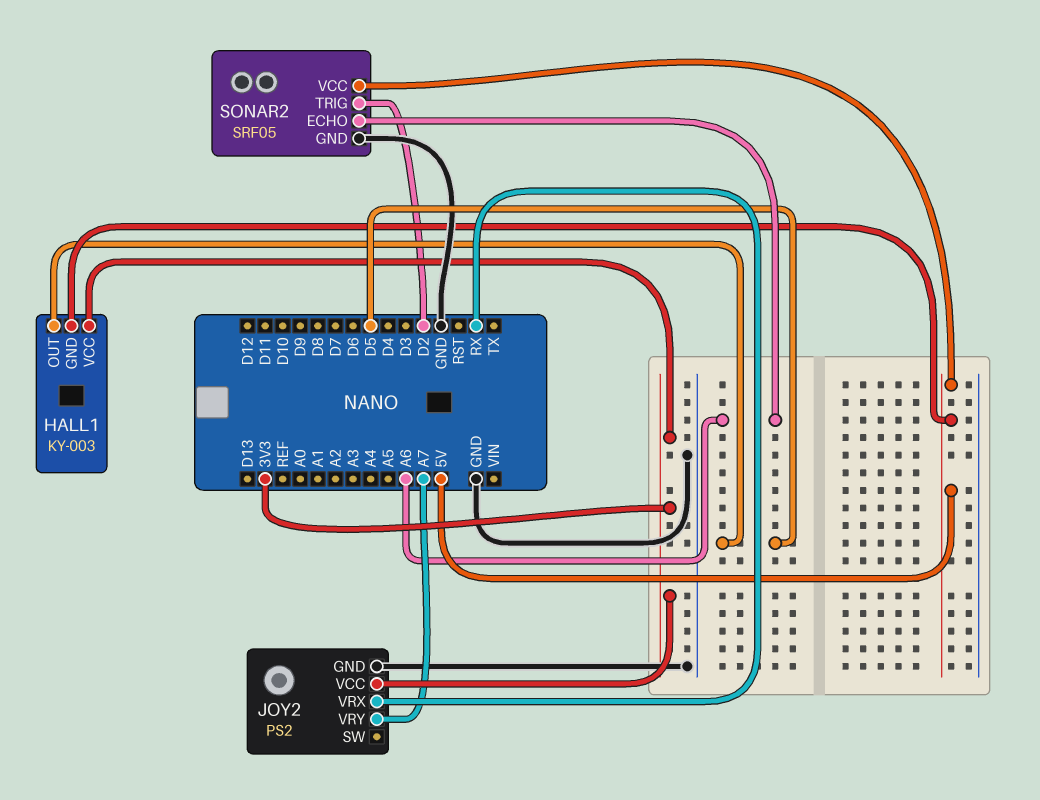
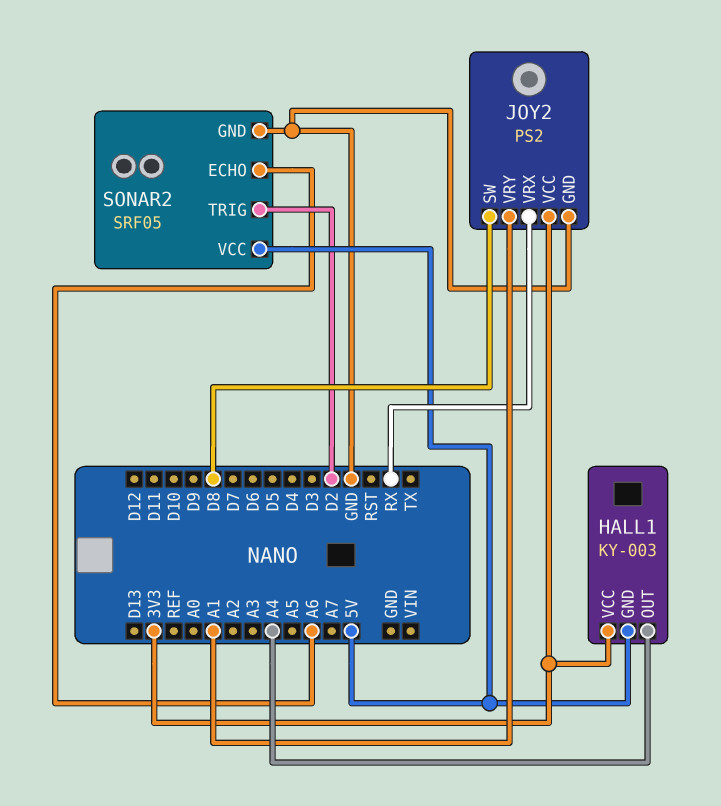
HALL1 pin OUT: D5 -> A4
JOY2 pin SW: none -> D8
JOY2 pin VRY: A7 -> A1

